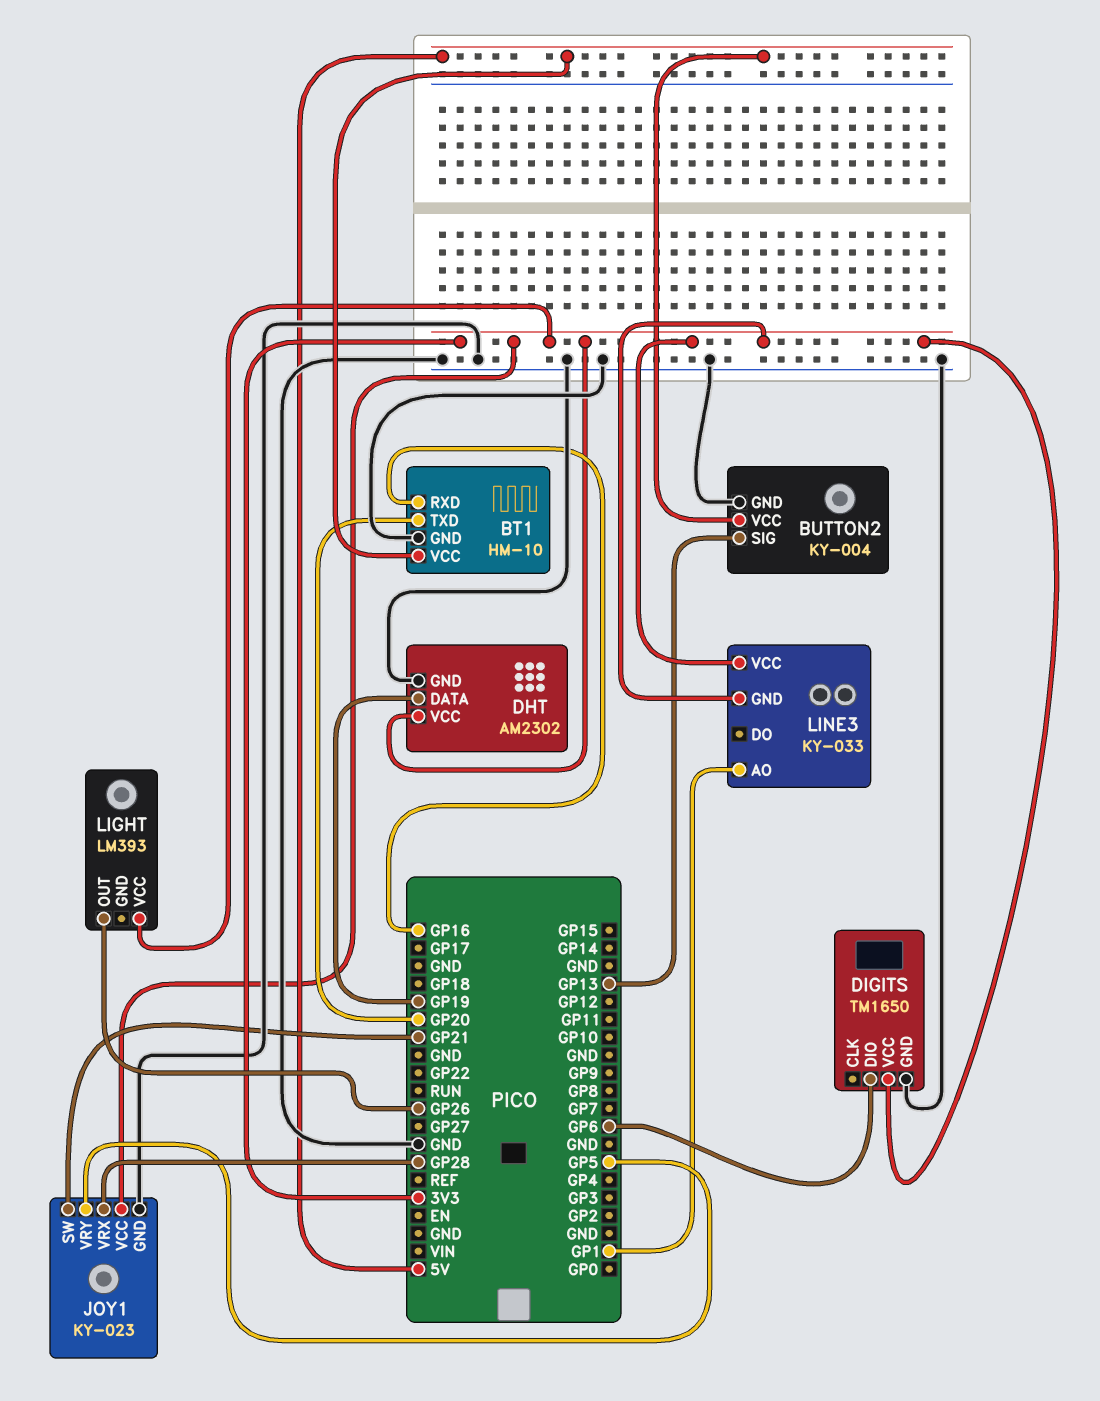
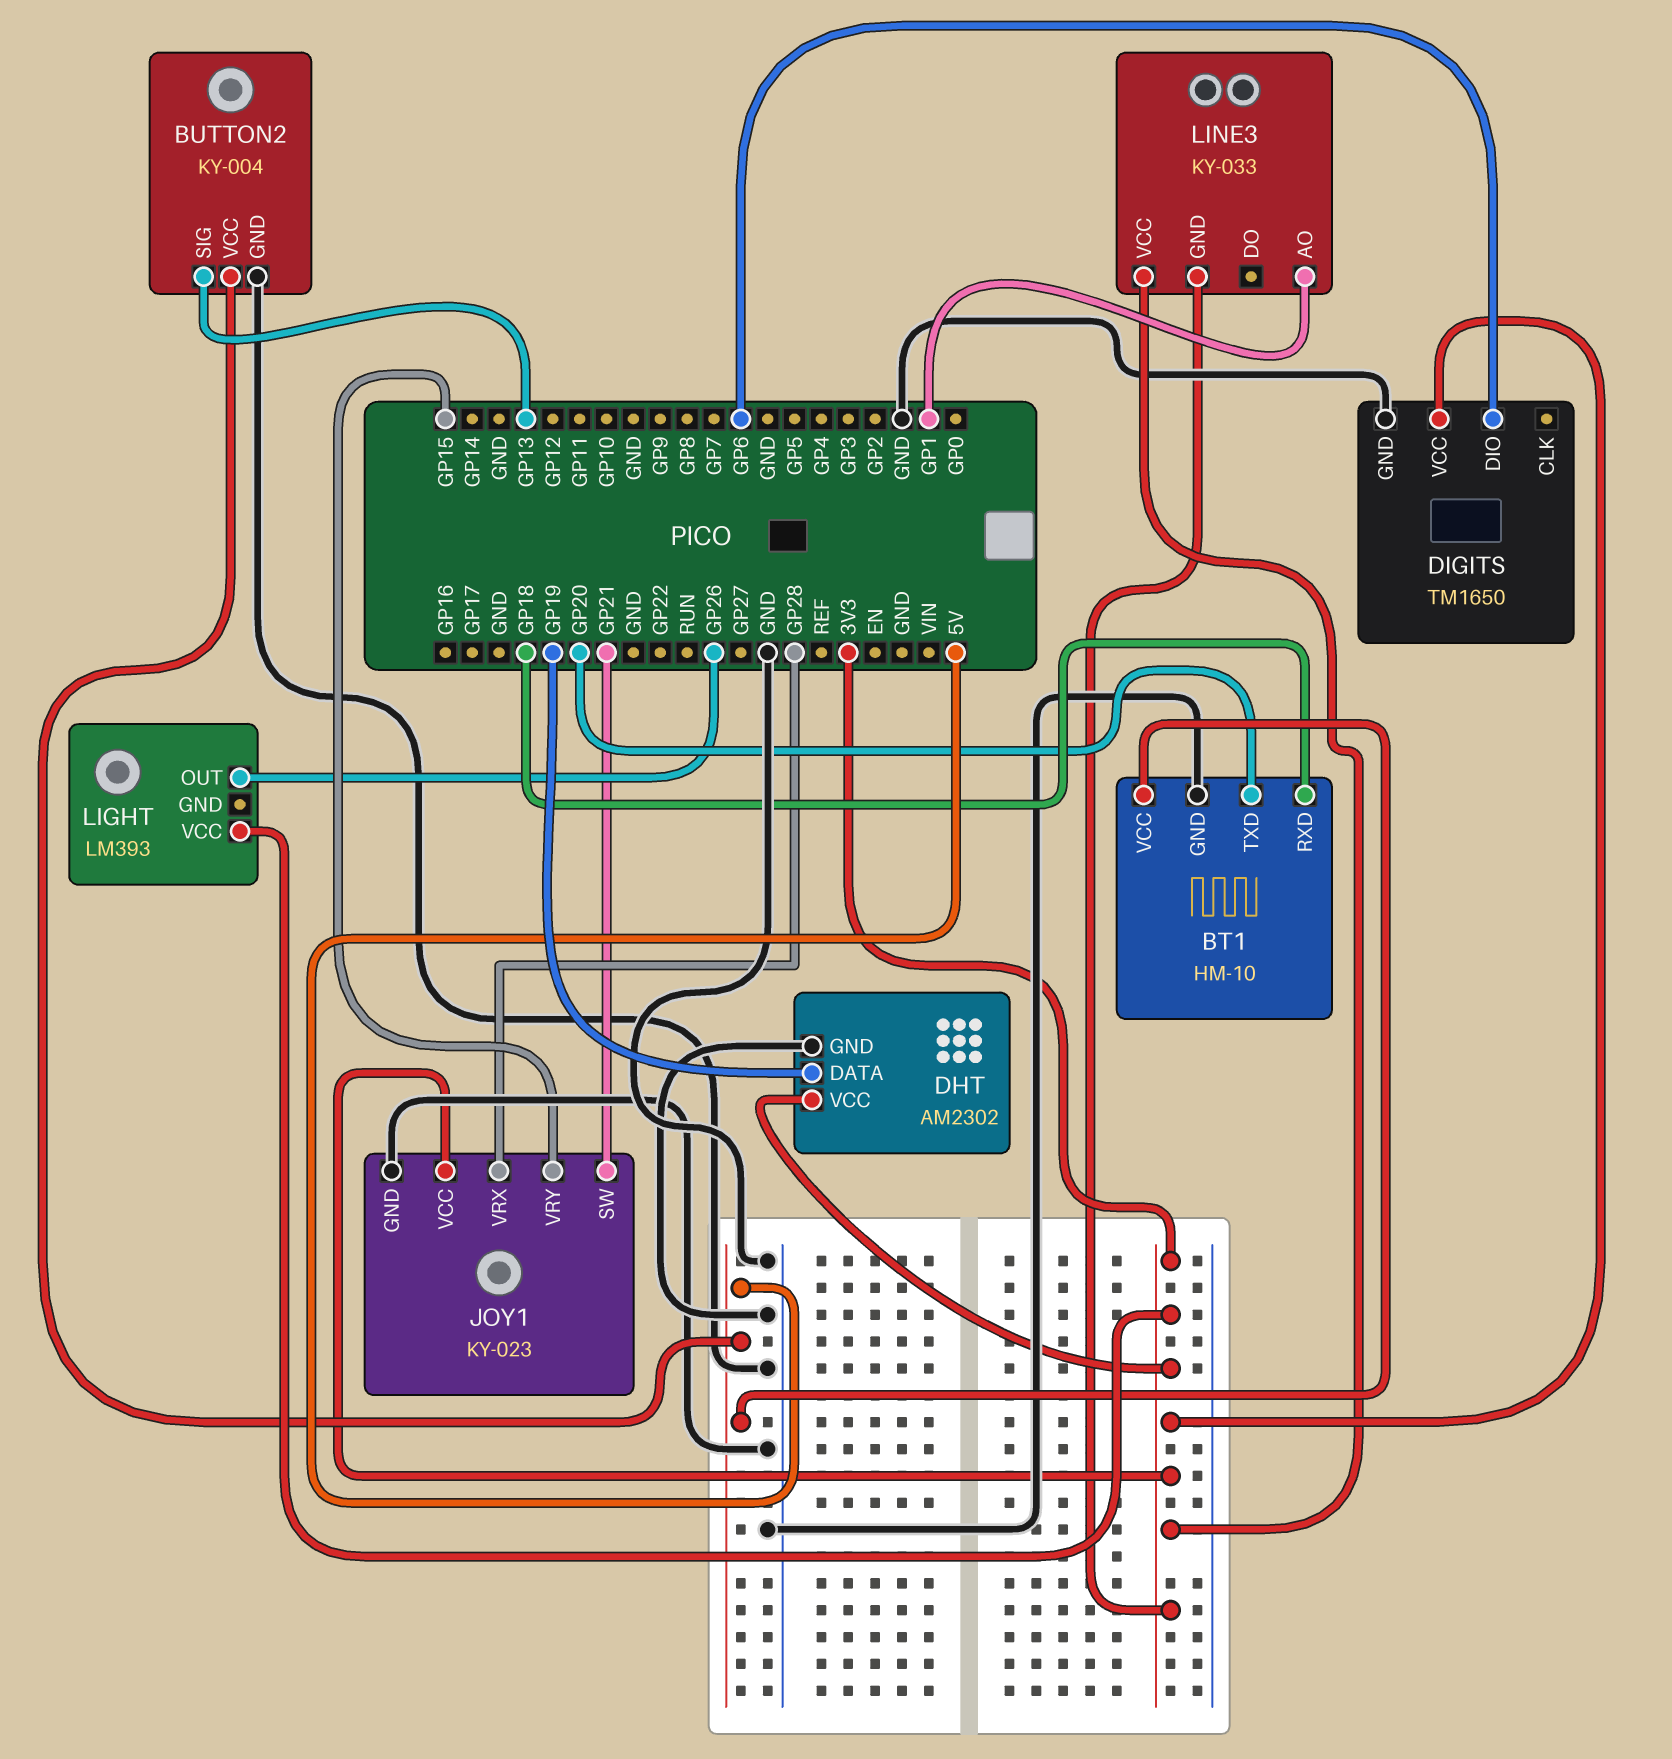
BT1 pin RXD: GP16 -> GP18
JOY1 pin VRY: GP5 -> GP15

